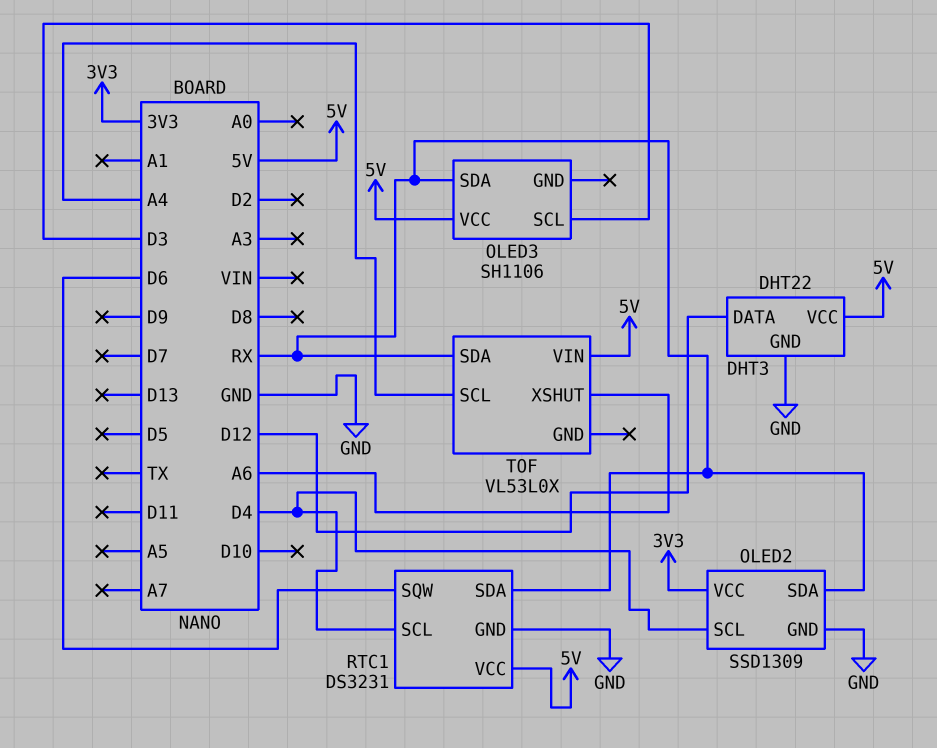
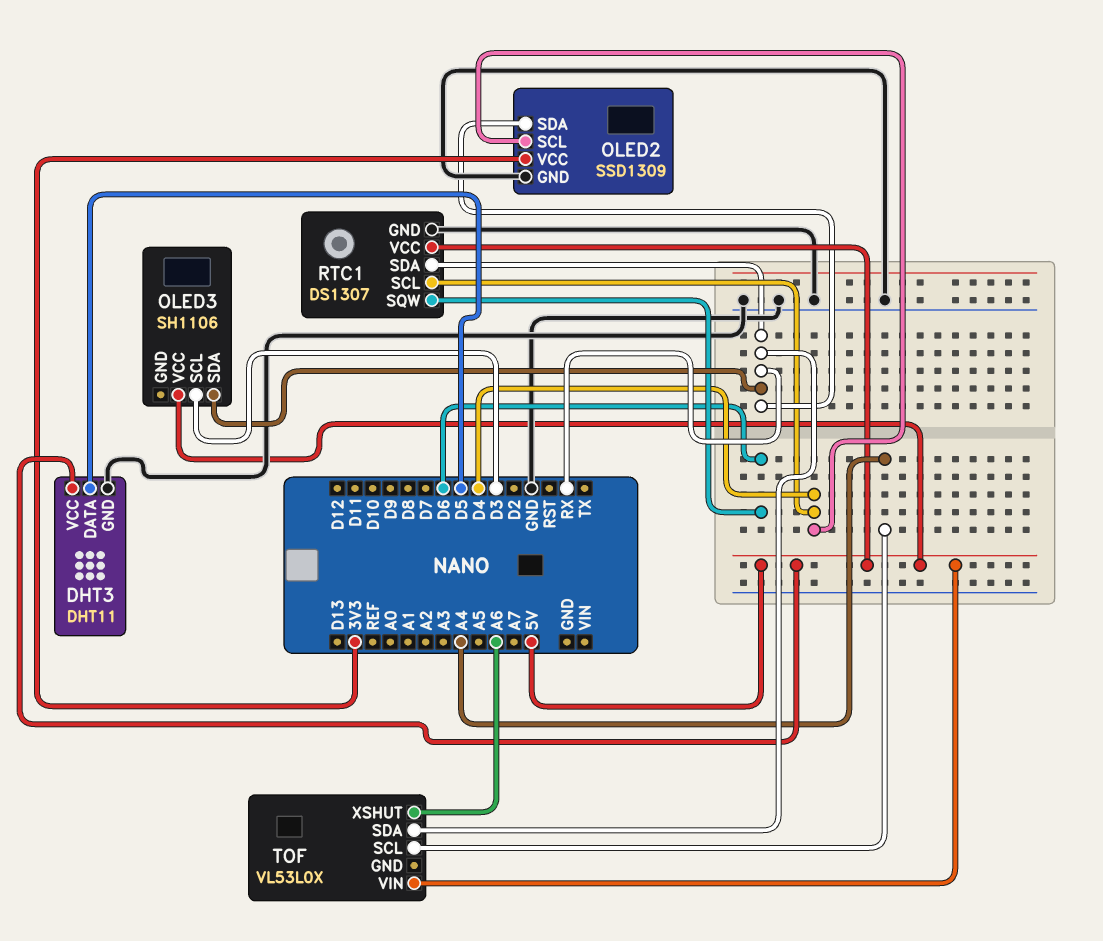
DHT3: DHT22 -> DHT11
DHT3 pin DATA: D12 -> D5
RTC1: DS3231 -> DS1307

